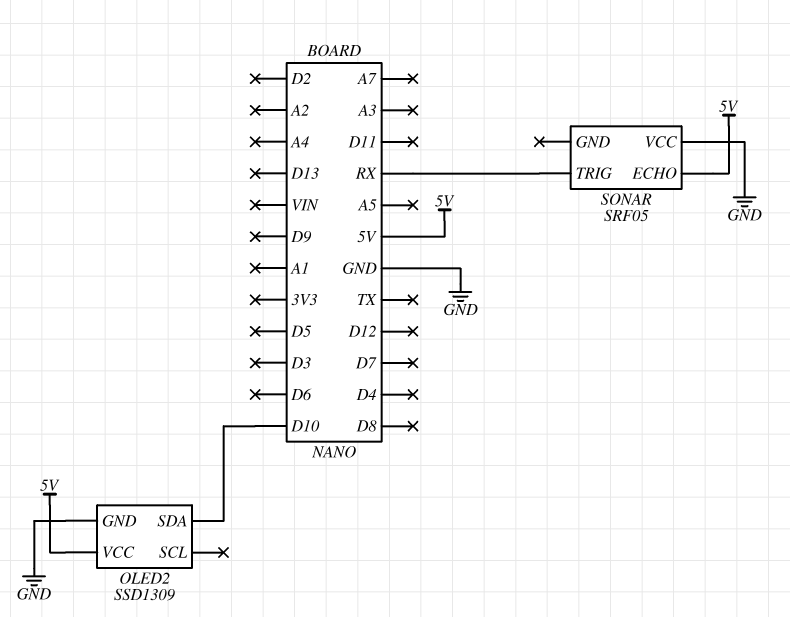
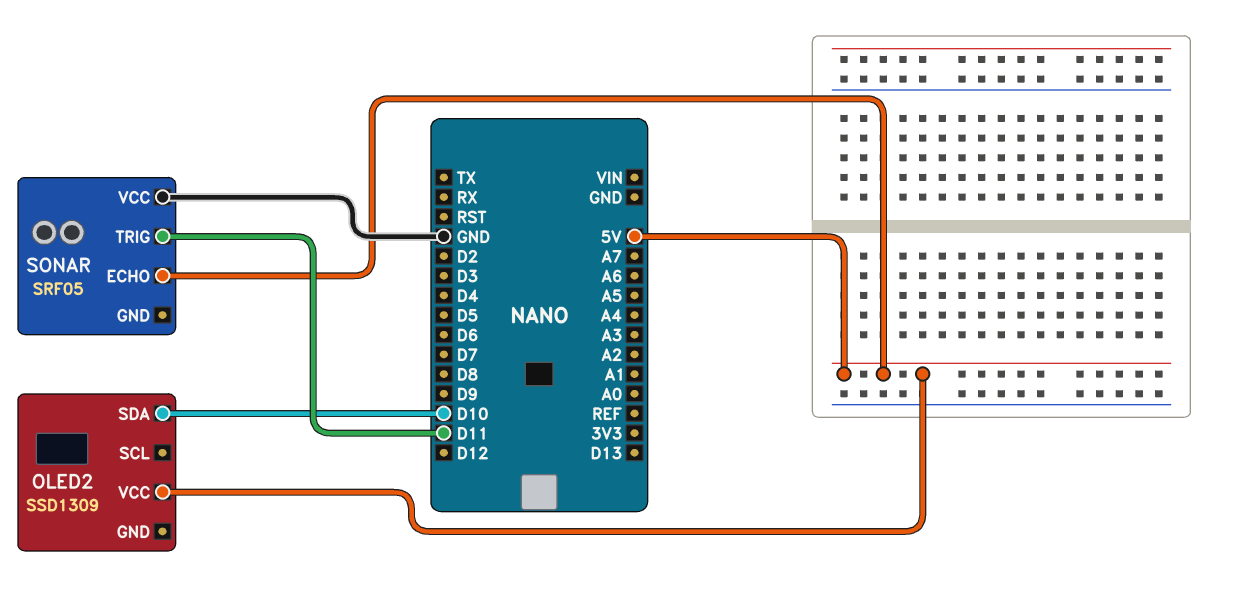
OLED2 pin GND: GND -> none
SONAR pin TRIG: RX -> D11

